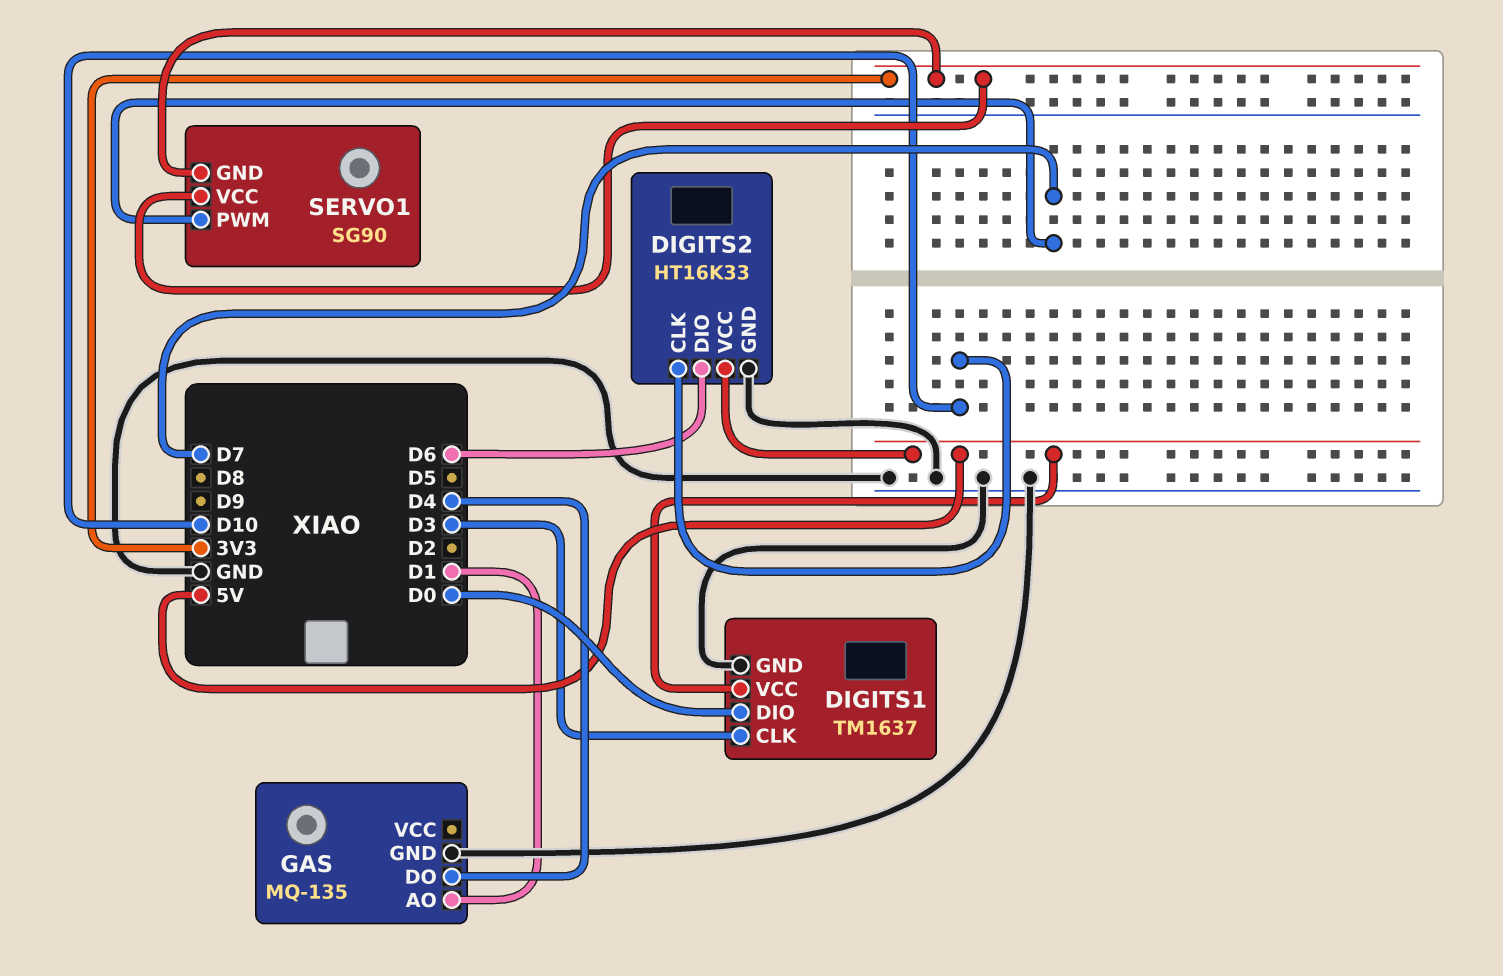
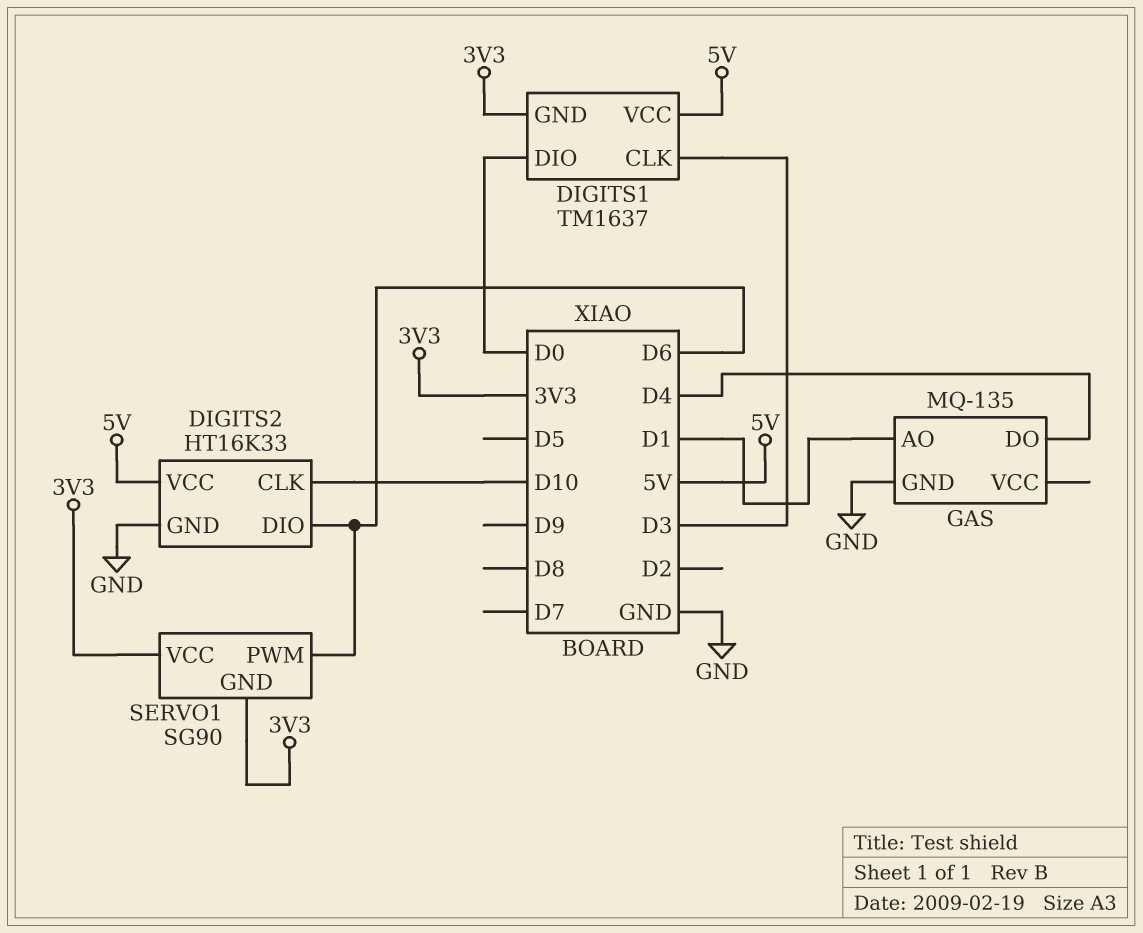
DIGITS1 pin GND: GND -> 3V3
SERVO1 pin PWM: D7 -> D6

